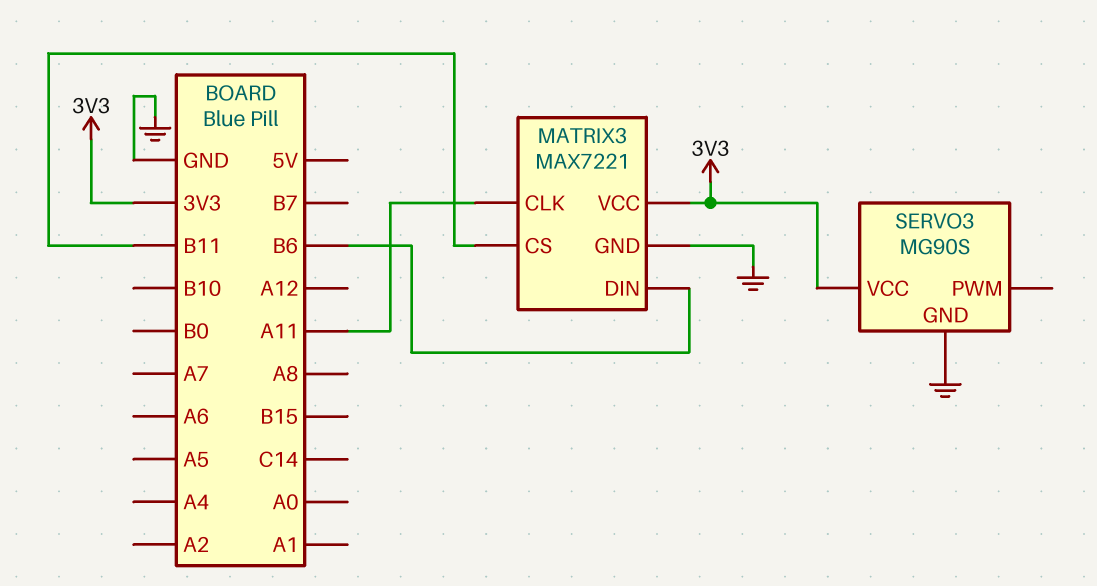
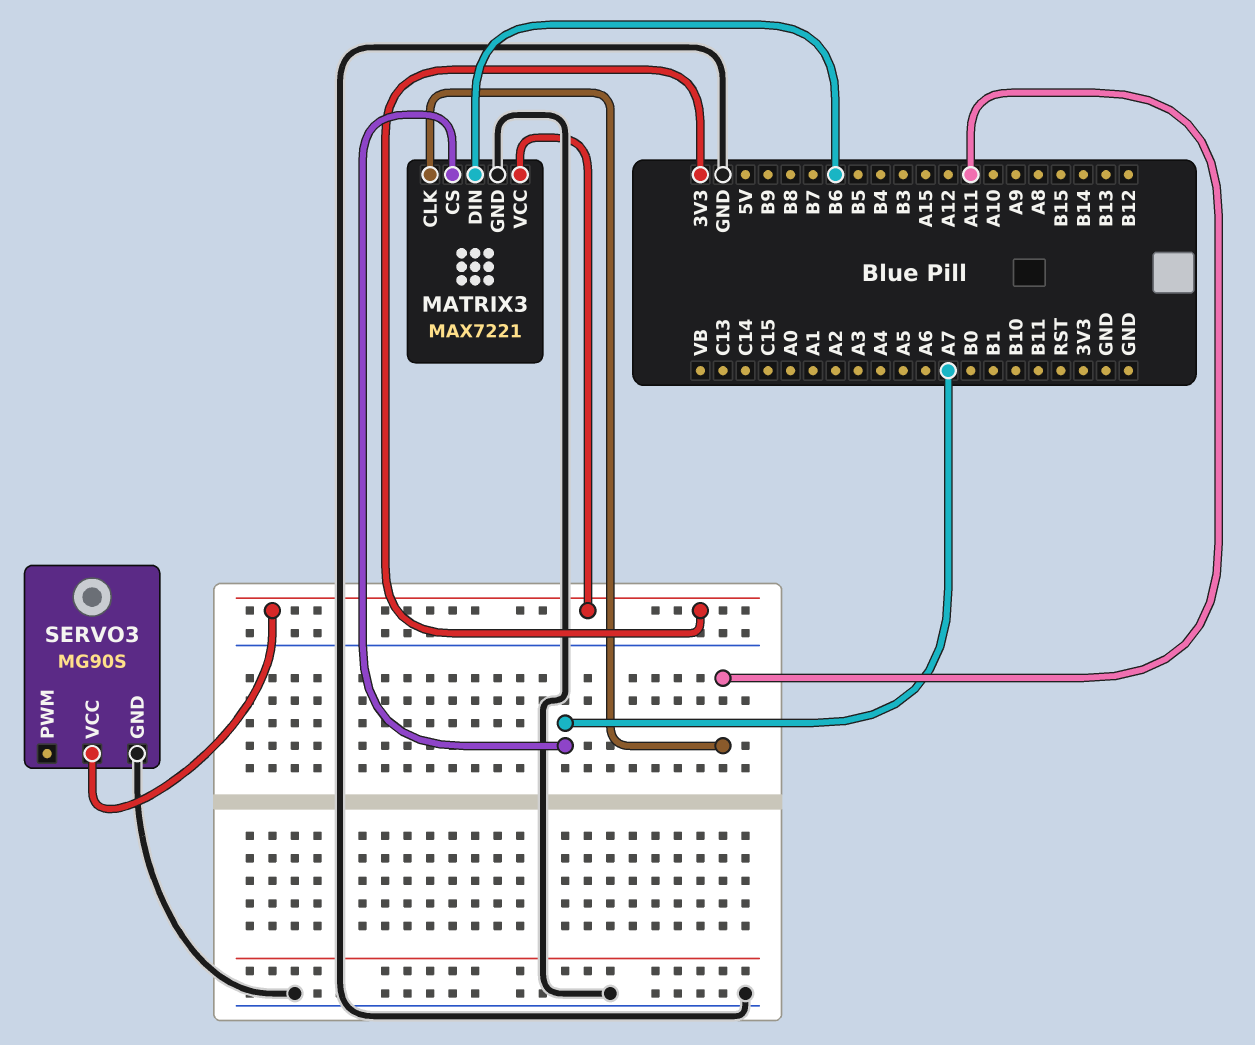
MATRIX3 pin CS: B11 -> A7

